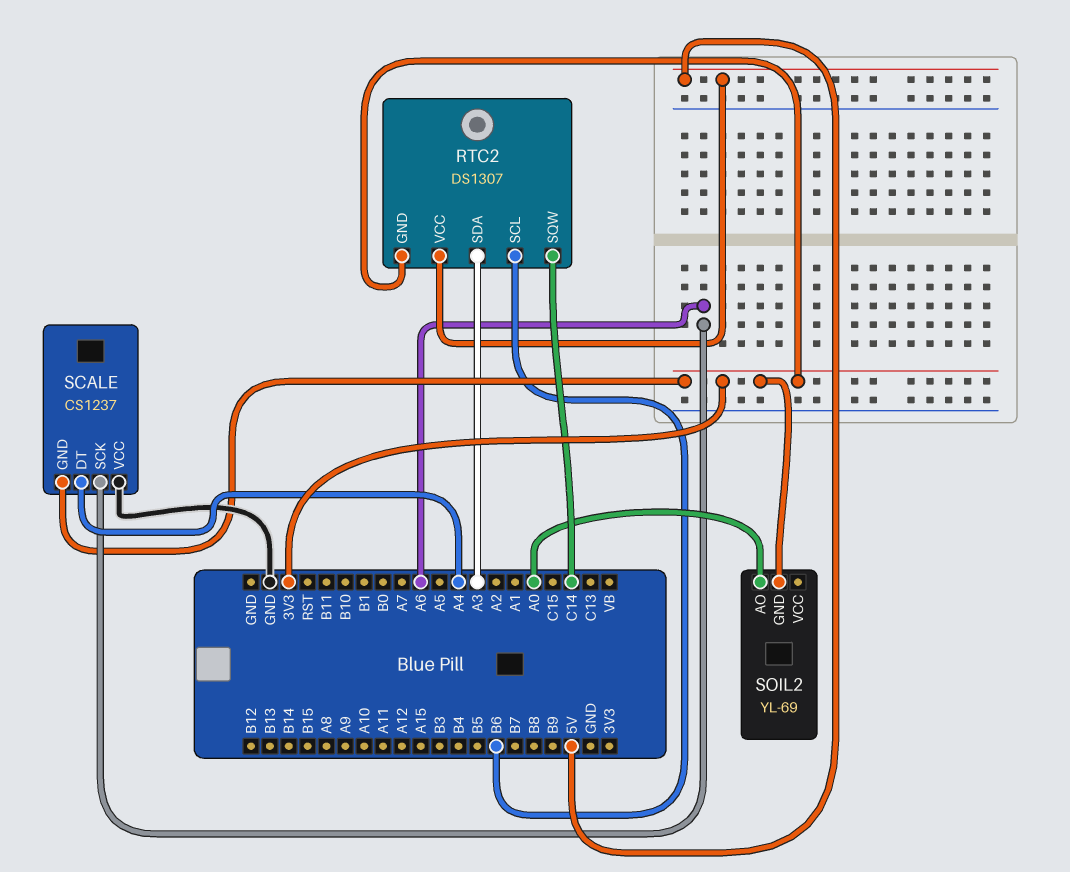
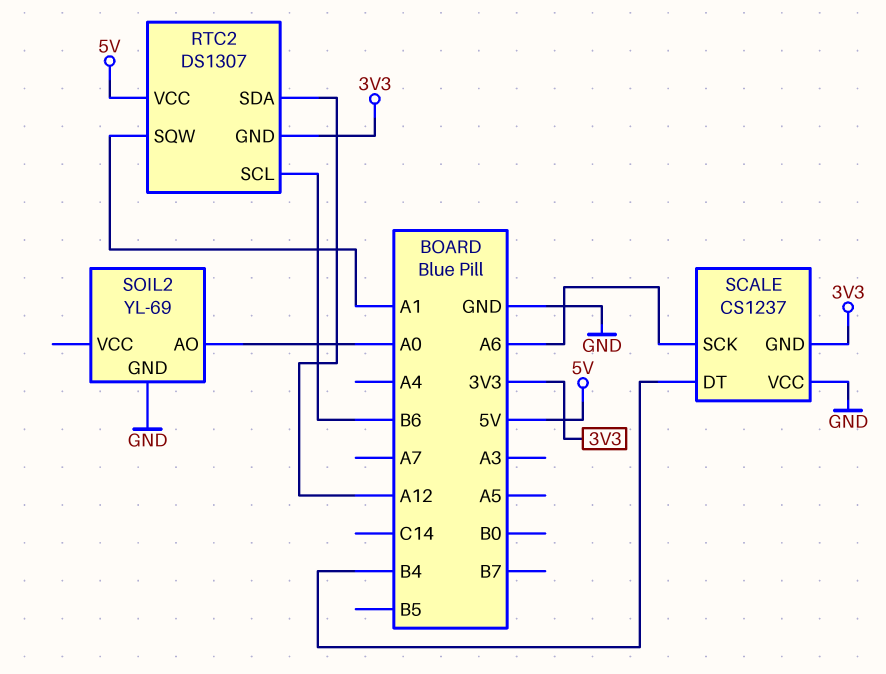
RTC2 pin SDA: A3 -> A12
RTC2 pin SQW: C14 -> A1
SCALE pin DT: A4 -> B4
SOIL2 pin GND: 3V3 -> GND

